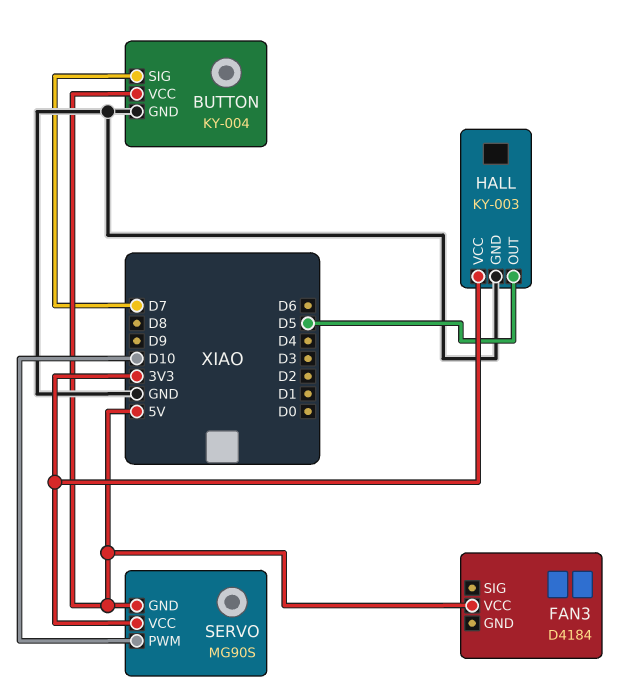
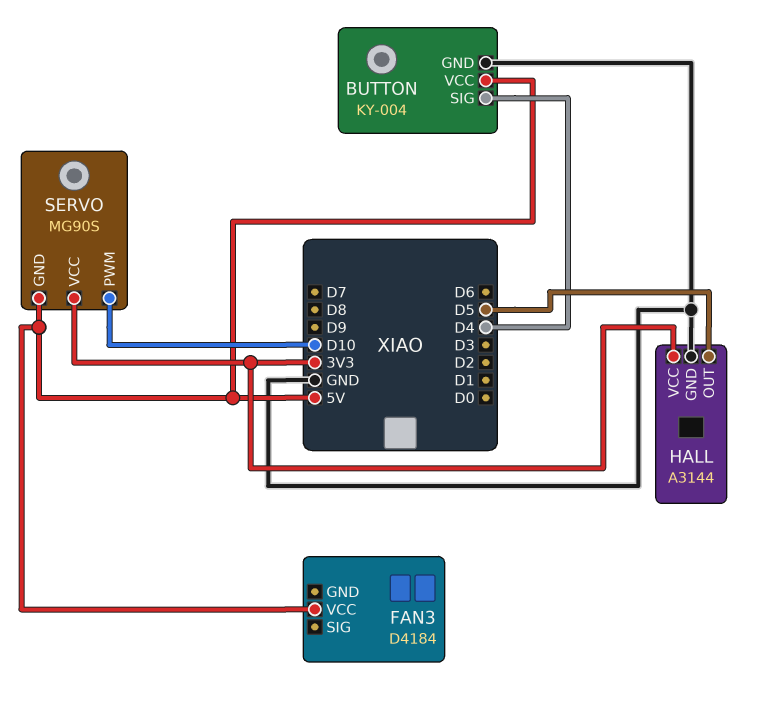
BUTTON pin SIG: D7 -> D4
HALL: KY-003 -> A3144

